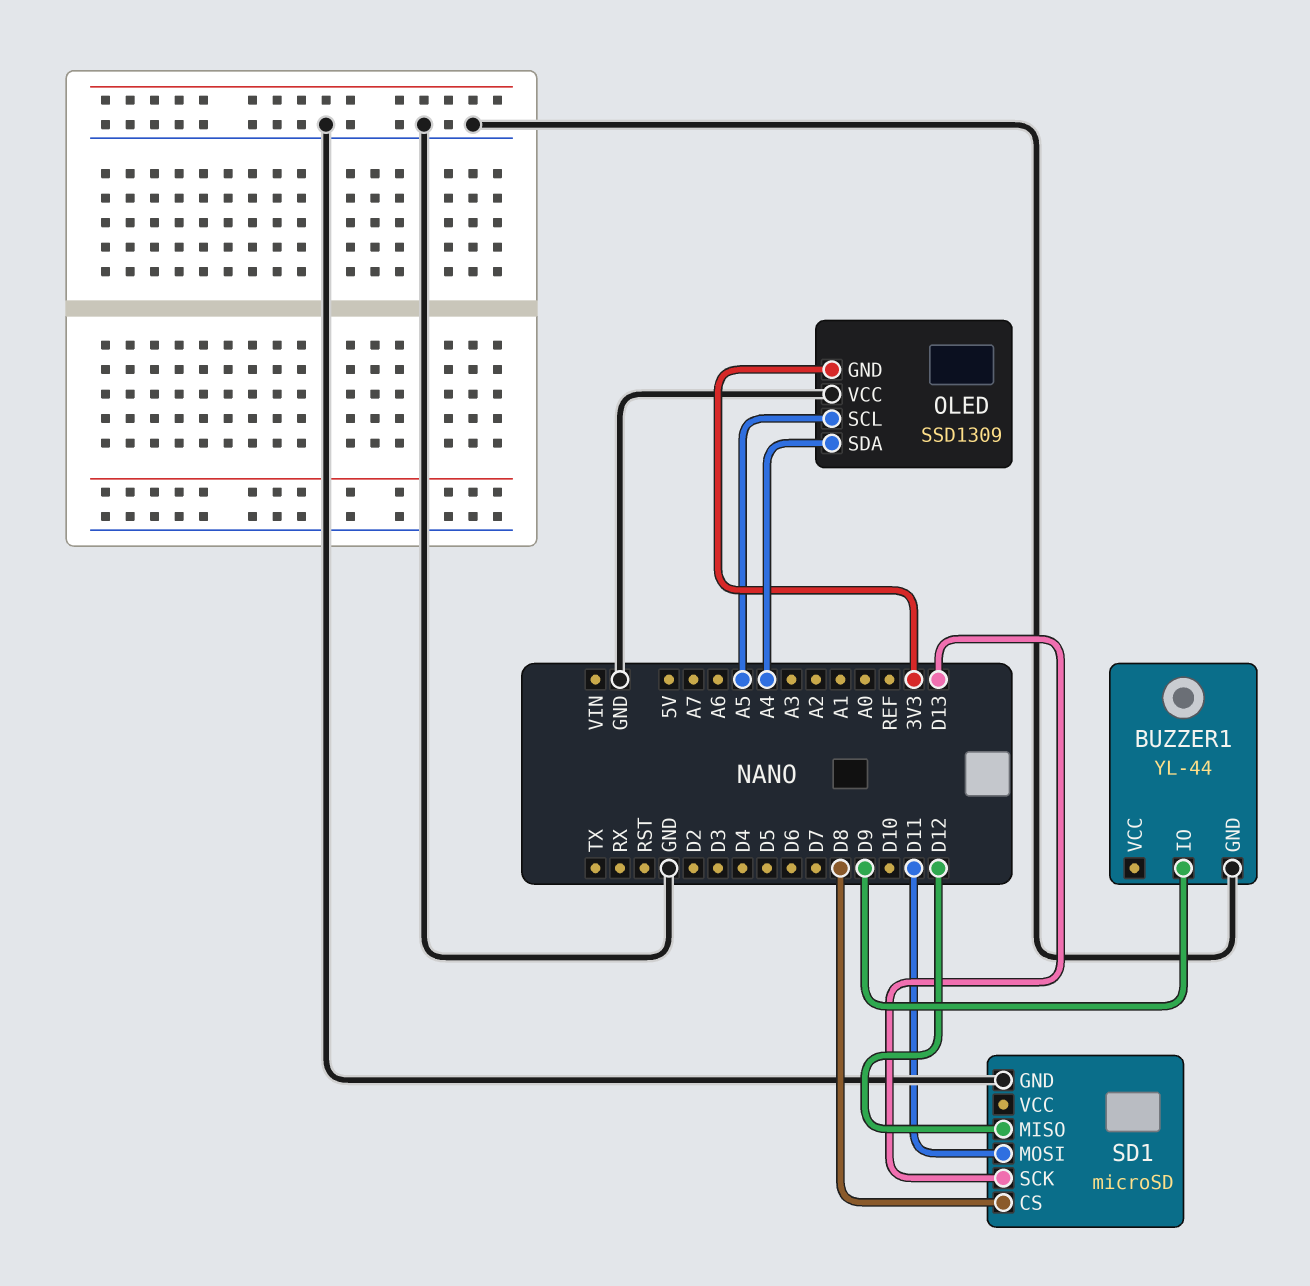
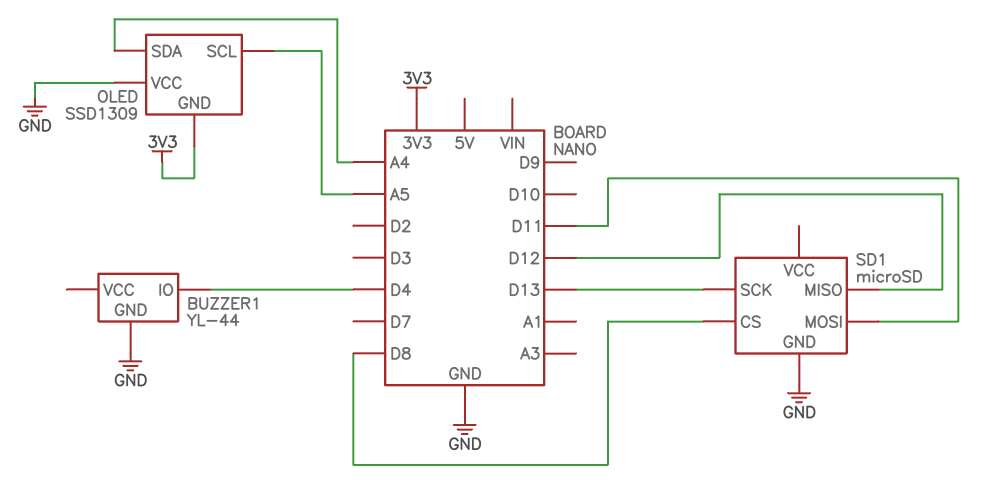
BUZZER1 pin IO: D9 -> D4

